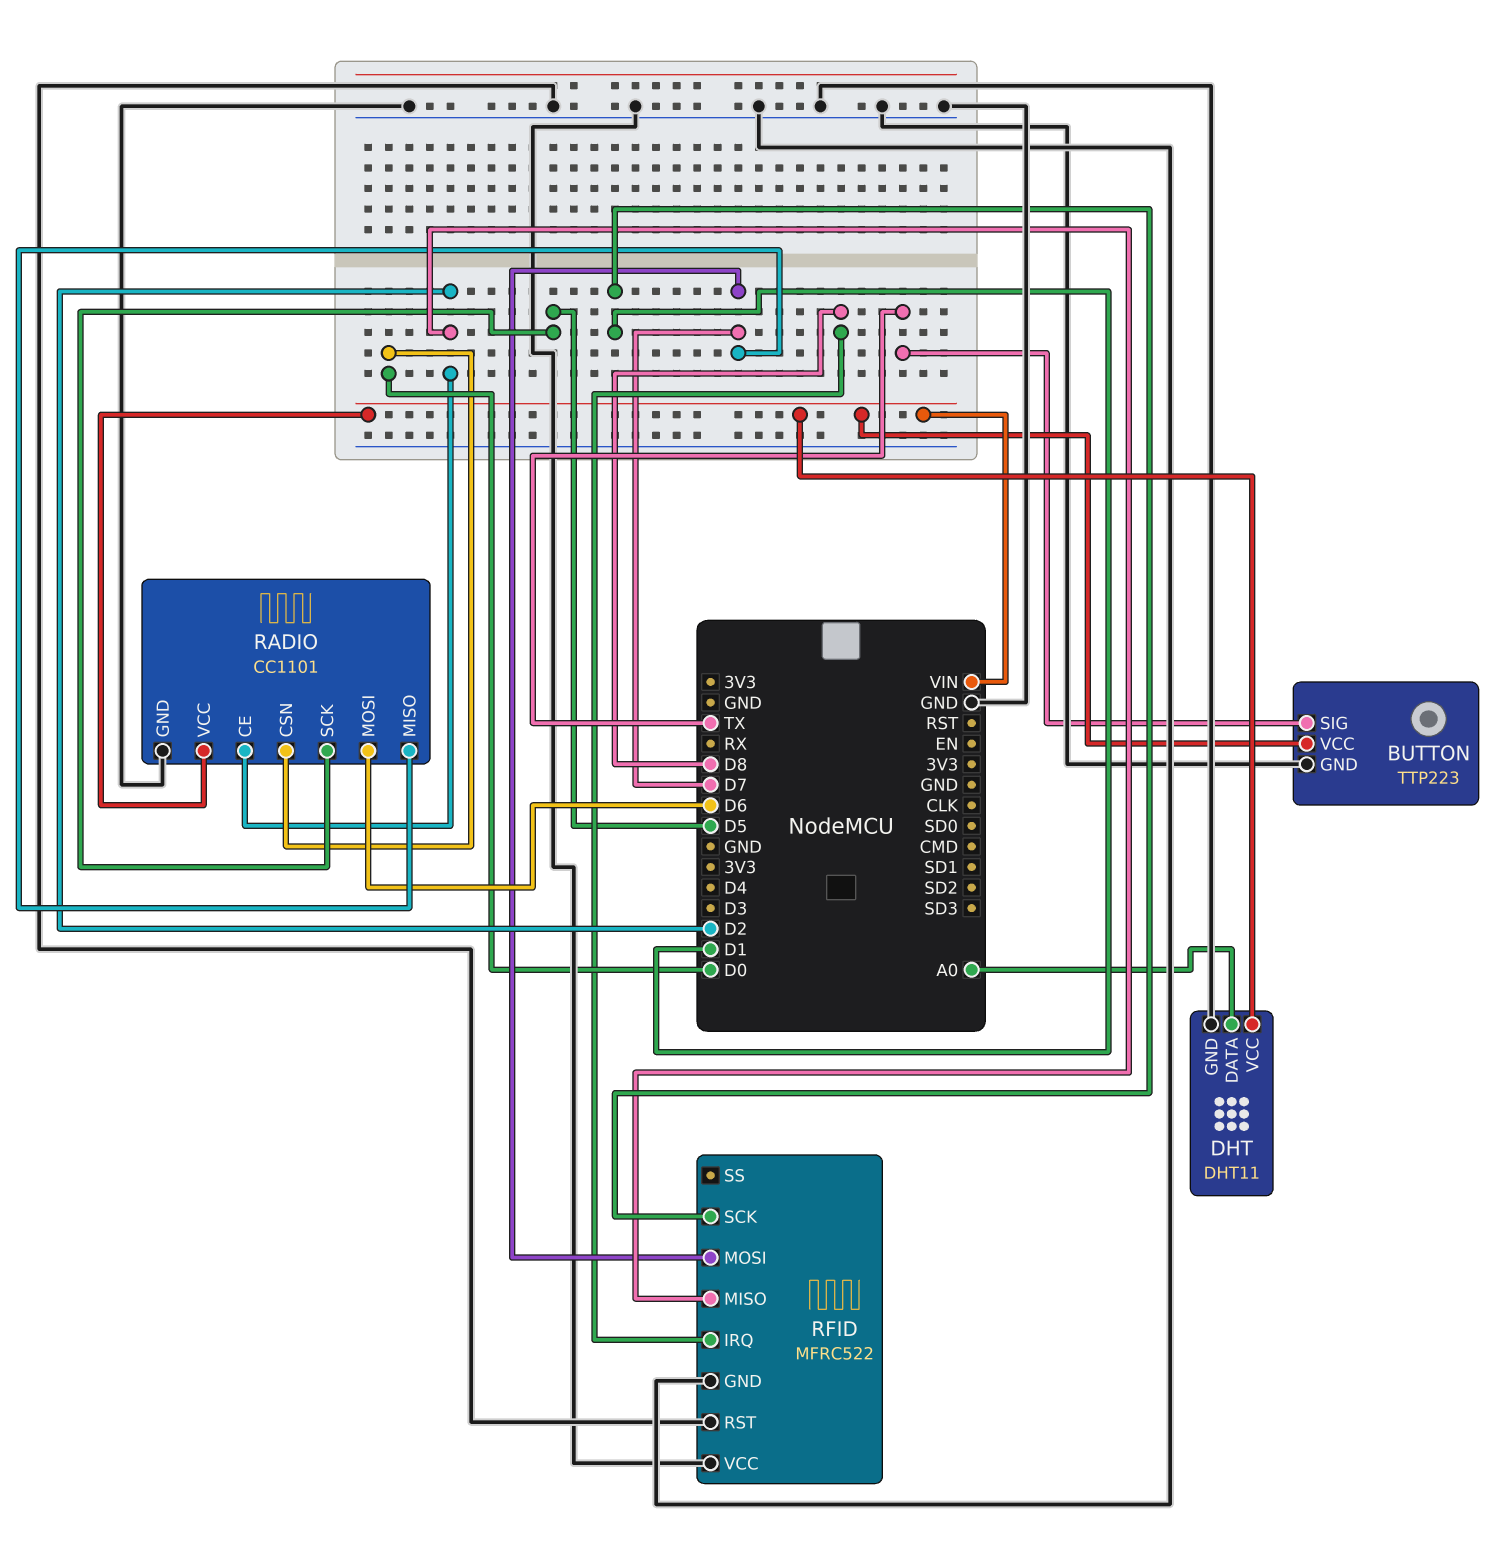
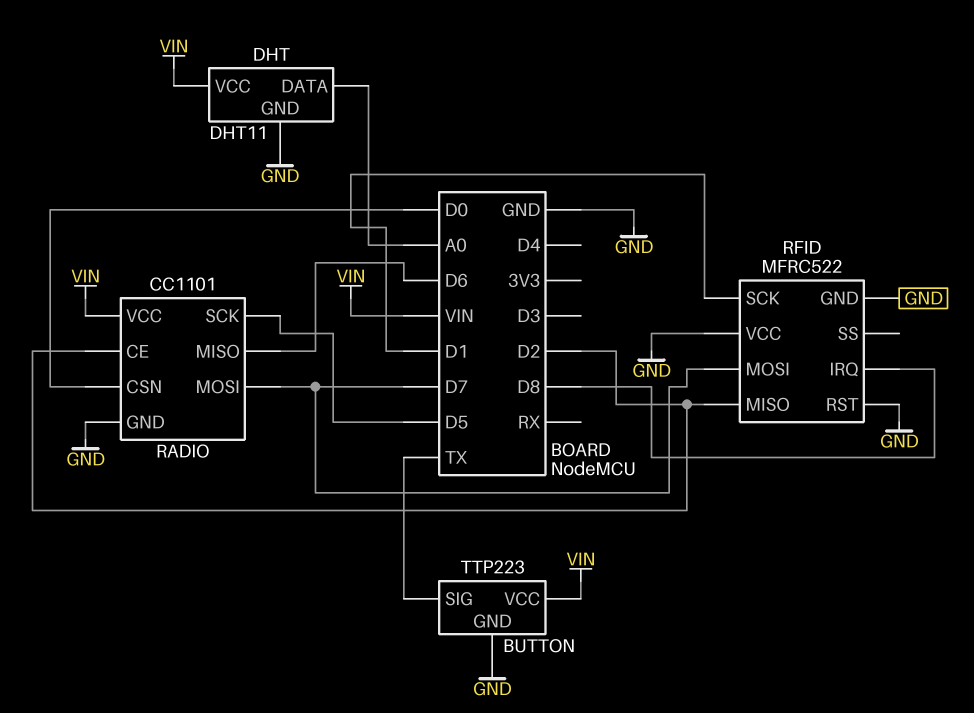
RADIO pin MISO: D7 -> D6
RADIO pin MOSI: D6 -> D7

